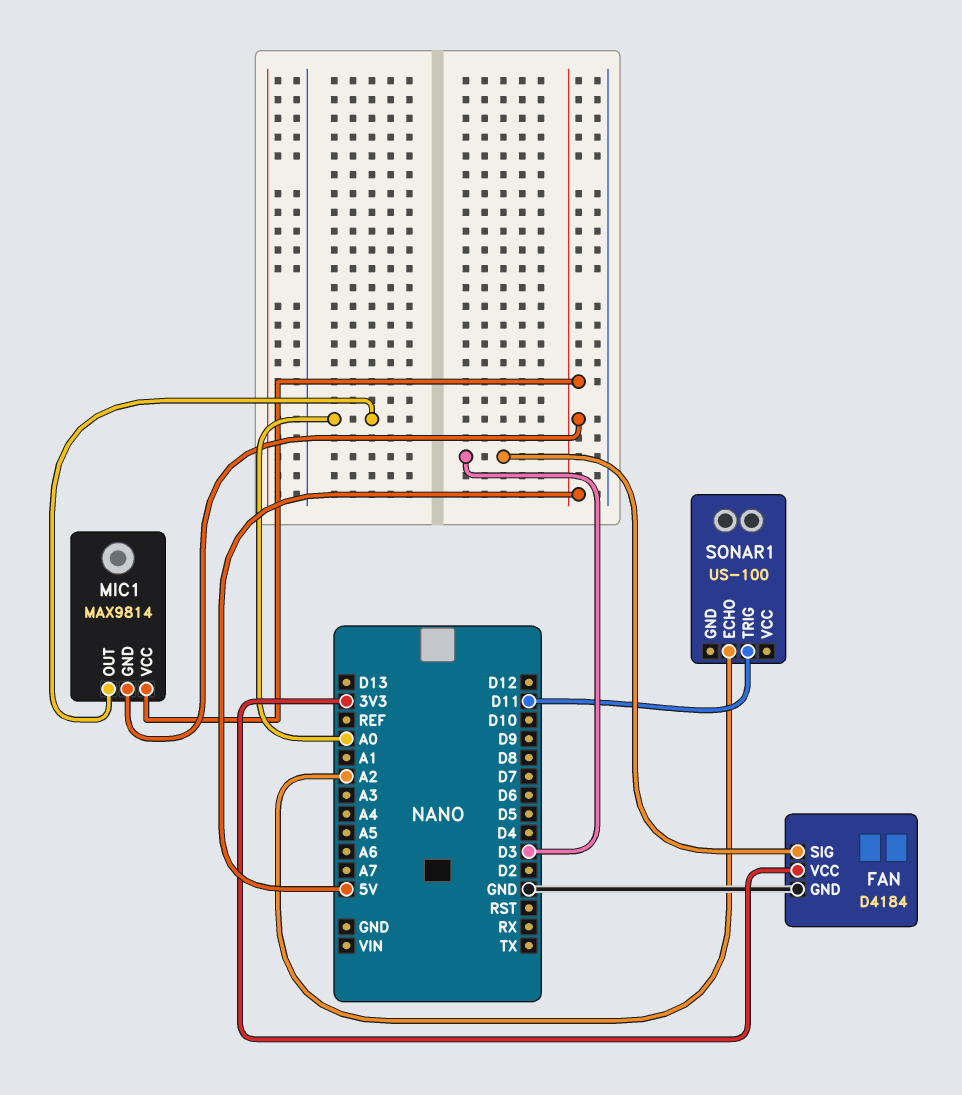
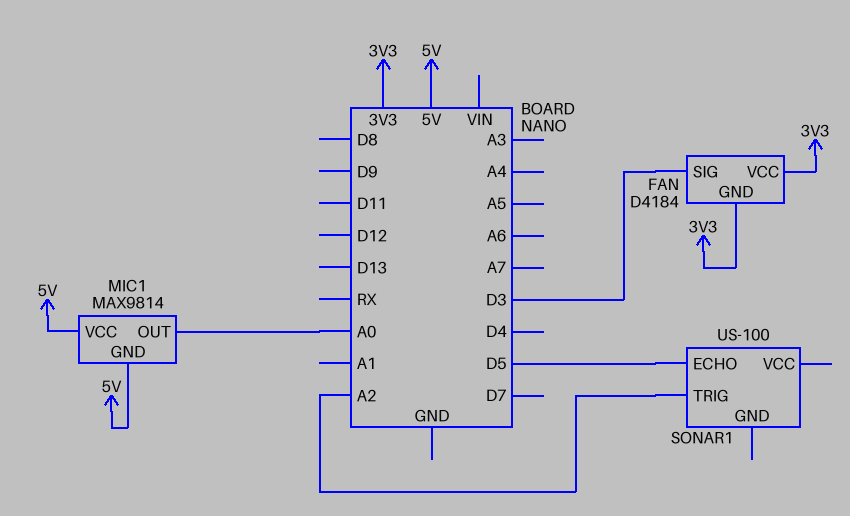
FAN pin GND: GND -> 3V3
SONAR1 pin ECHO: A2 -> D5
SONAR1 pin TRIG: D11 -> A2

